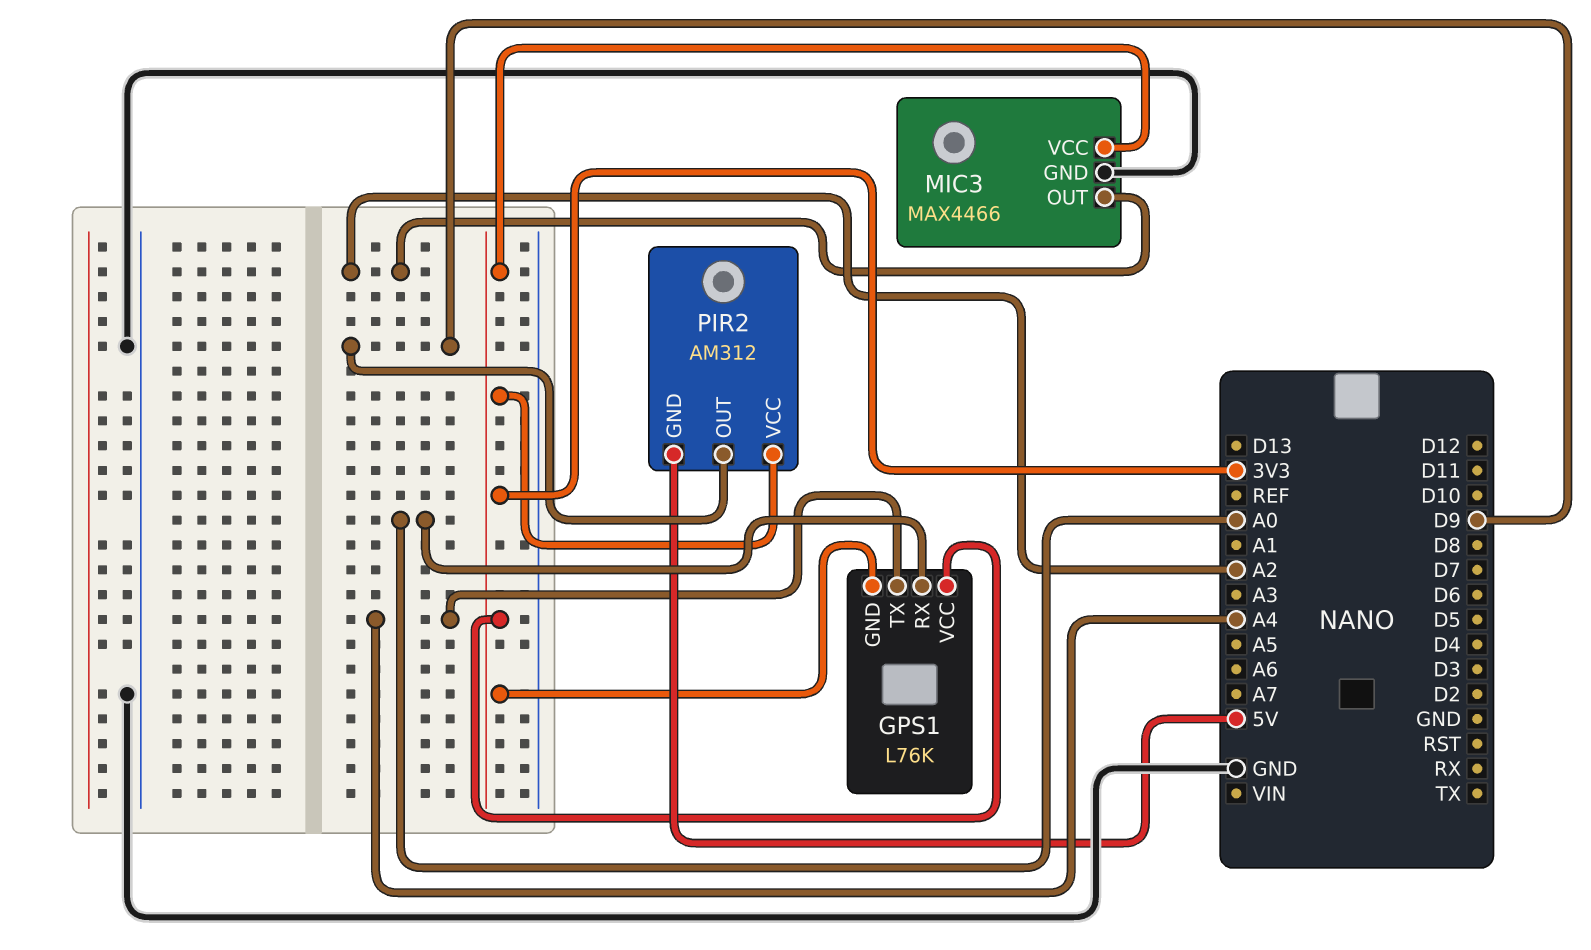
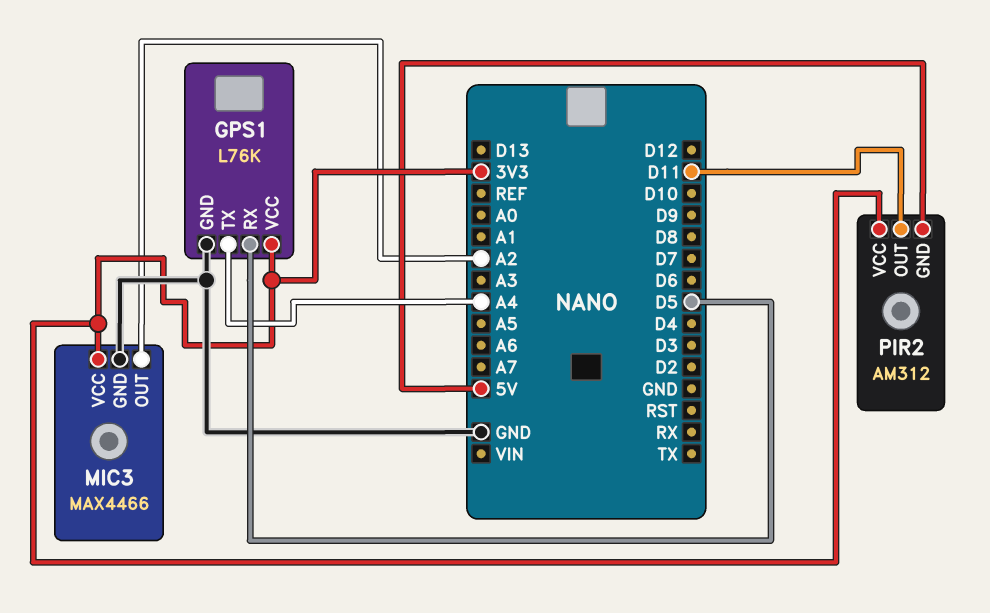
GPS1 pin GND: 3V3 -> GND
GPS1 pin RX: A0 -> D5
PIR2 pin OUT: D9 -> D11

